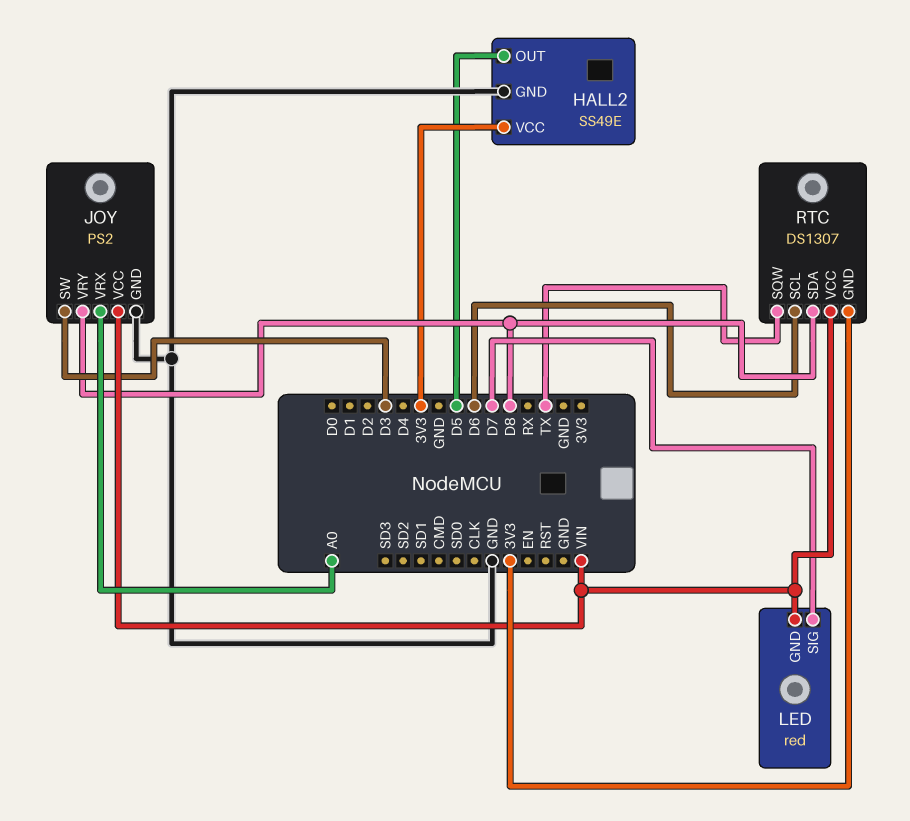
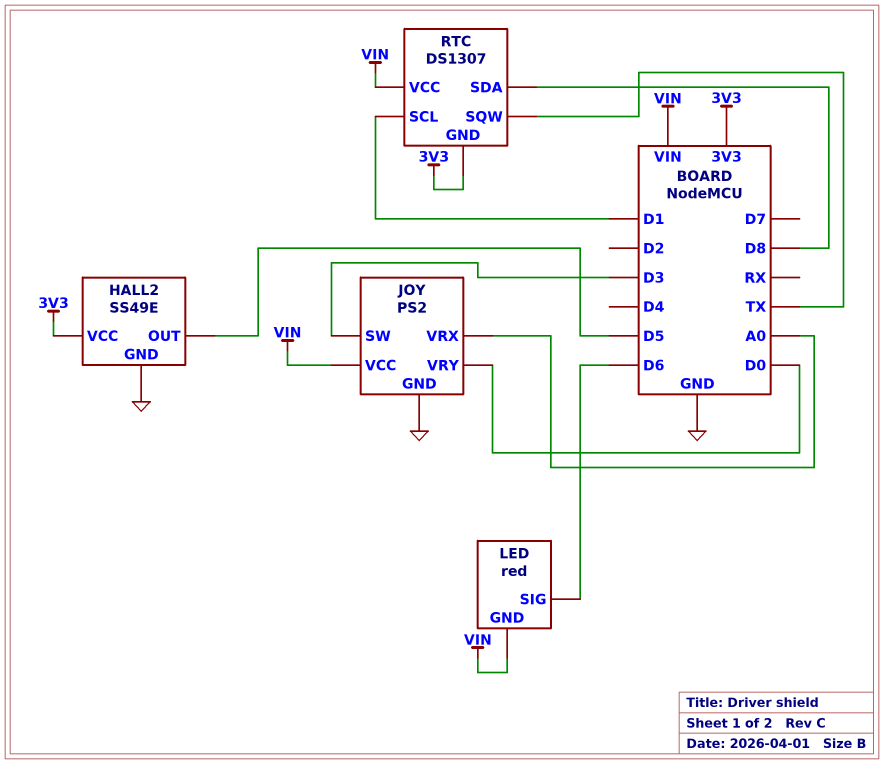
JOY pin VRY: D8 -> D0
LED pin SIG: D7 -> D6
RTC pin SCL: D6 -> D1

